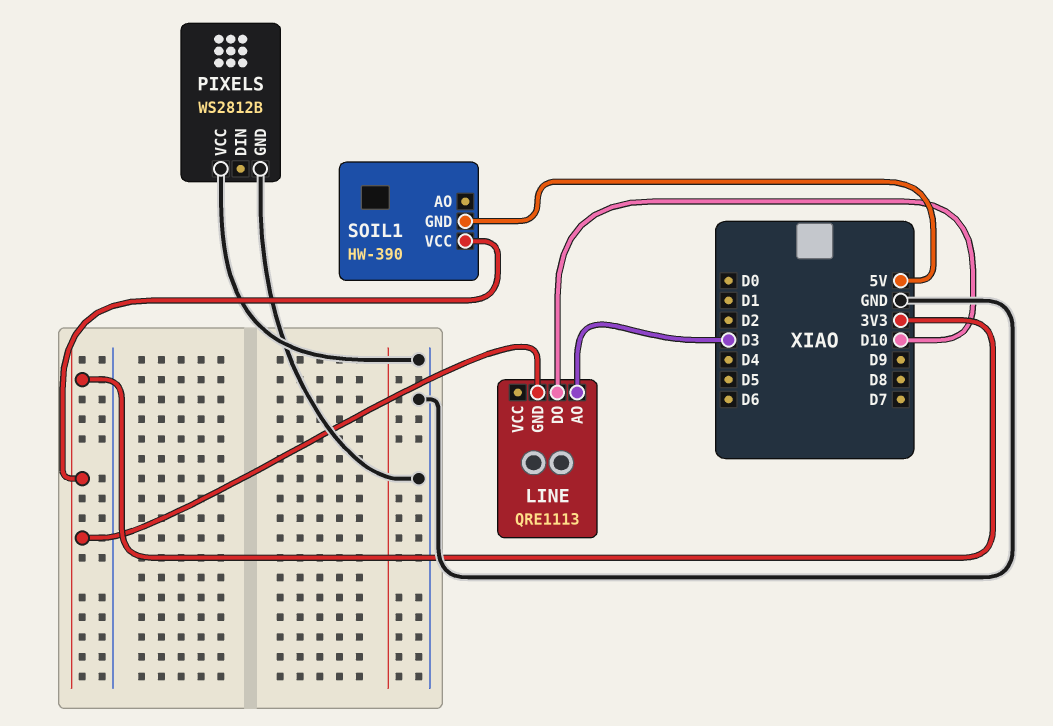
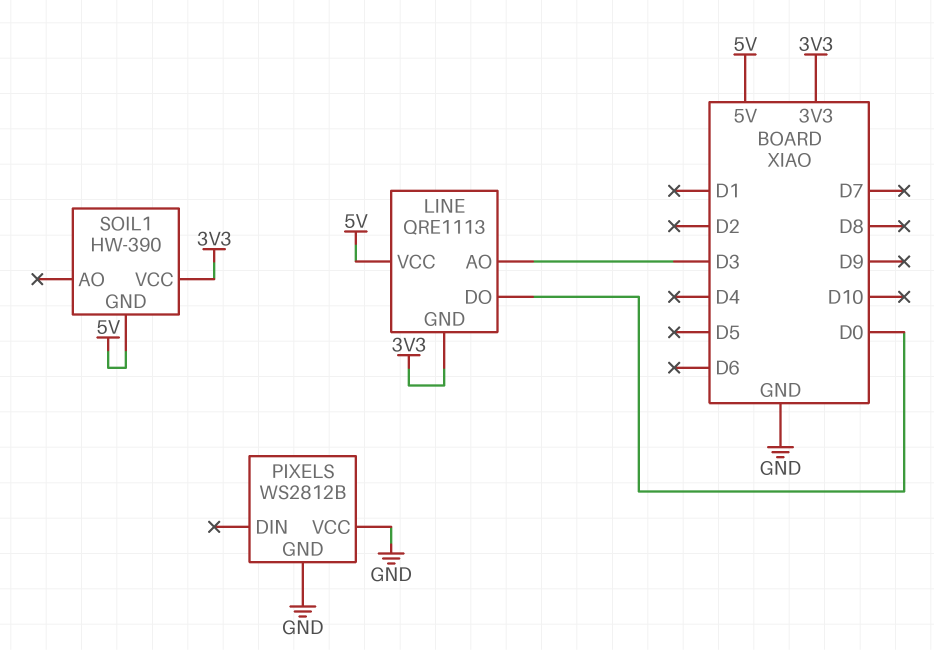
LINE pin DO: D10 -> D0
LINE pin VCC: none -> 5V

